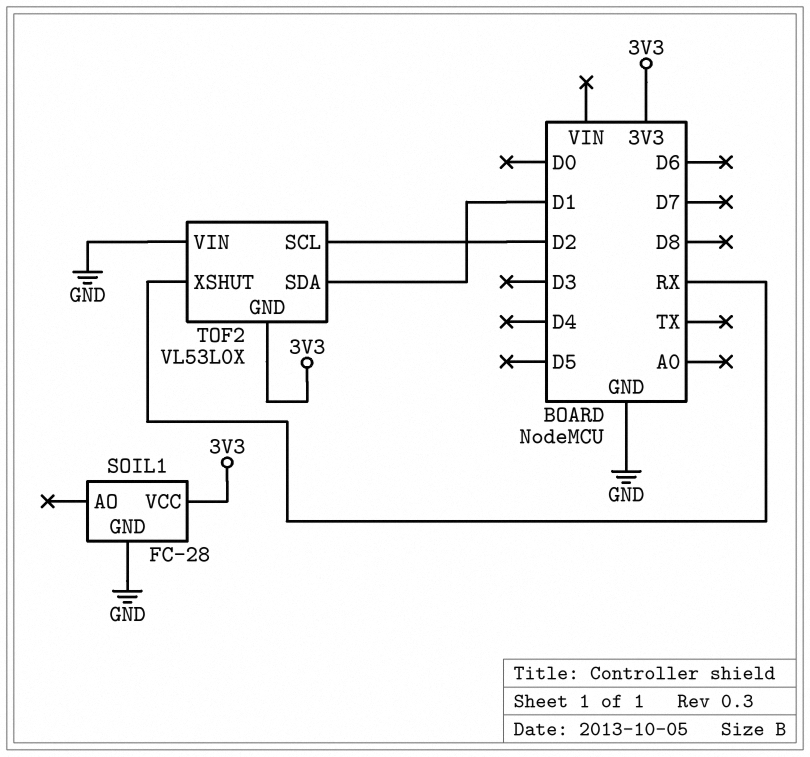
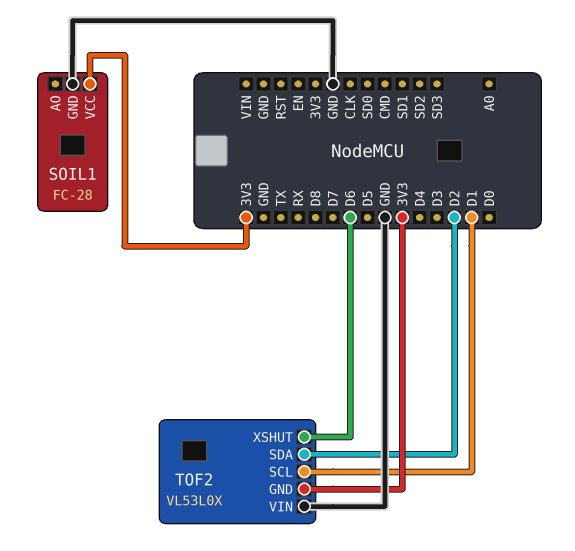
TOF2 pin SCL: D2 -> D1
TOF2 pin SDA: D1 -> D2
TOF2 pin XSHUT: RX -> D6

